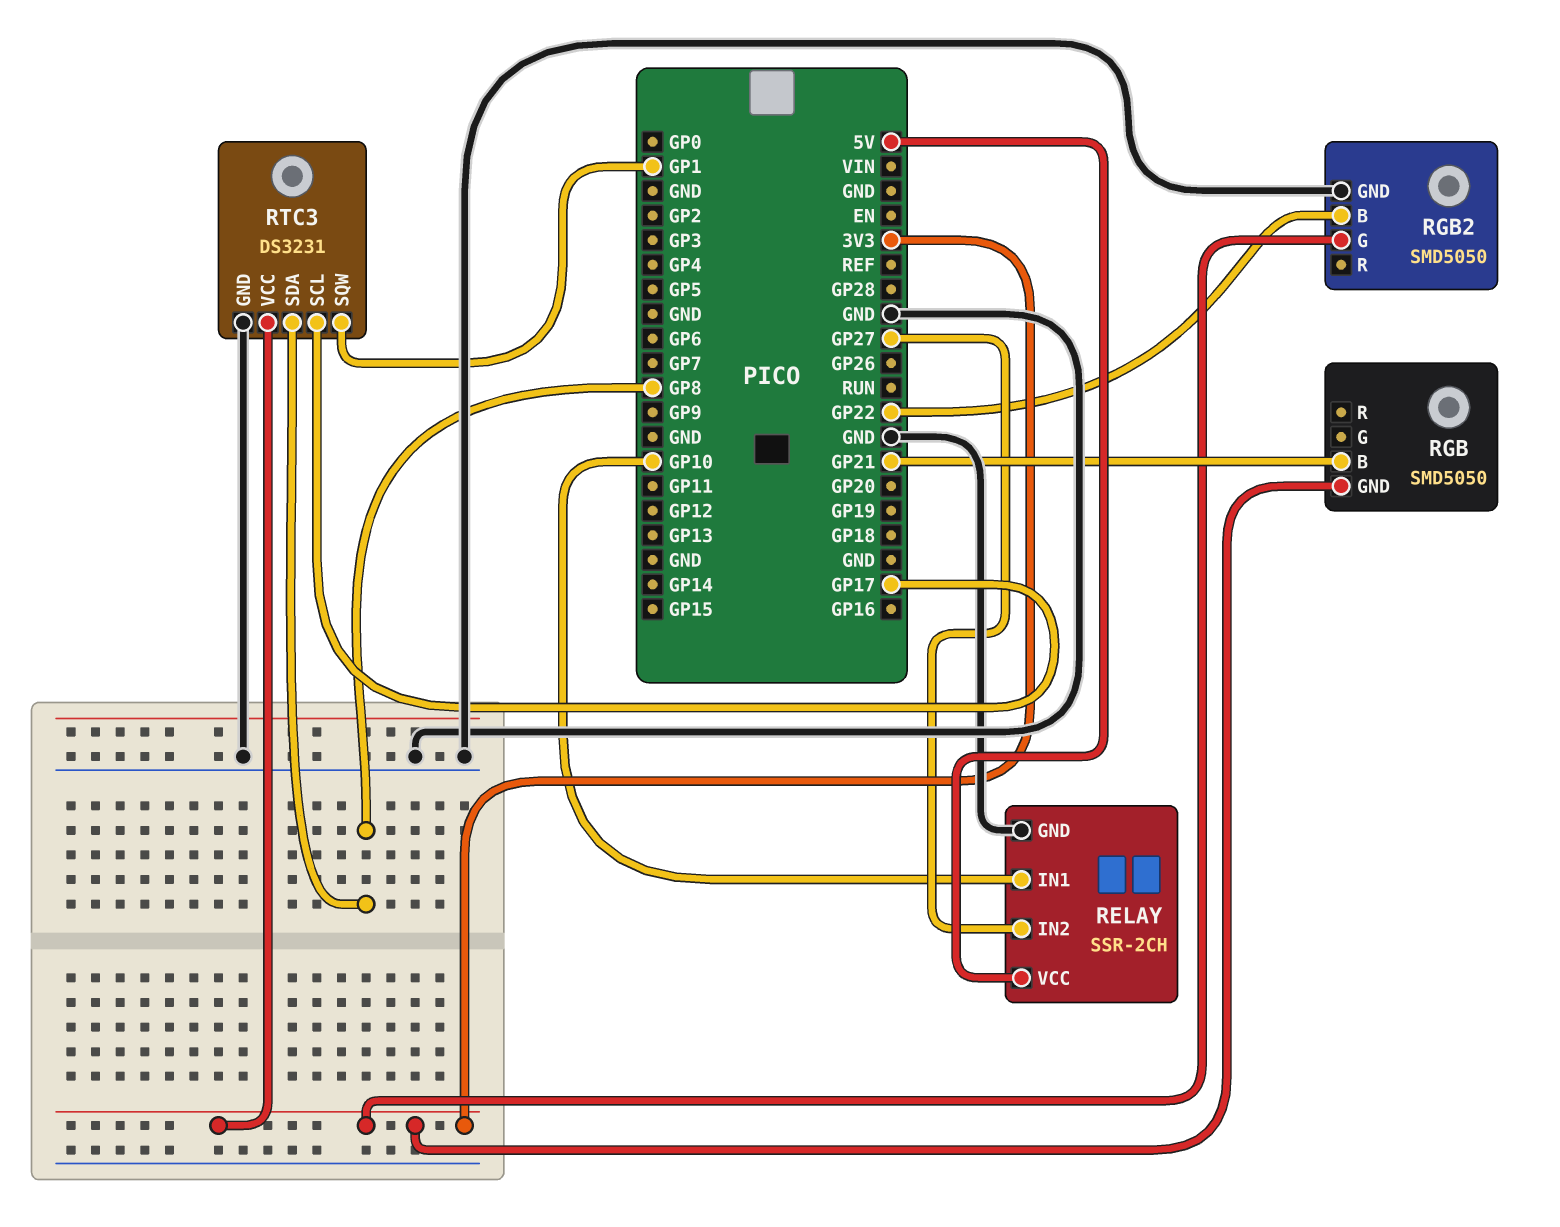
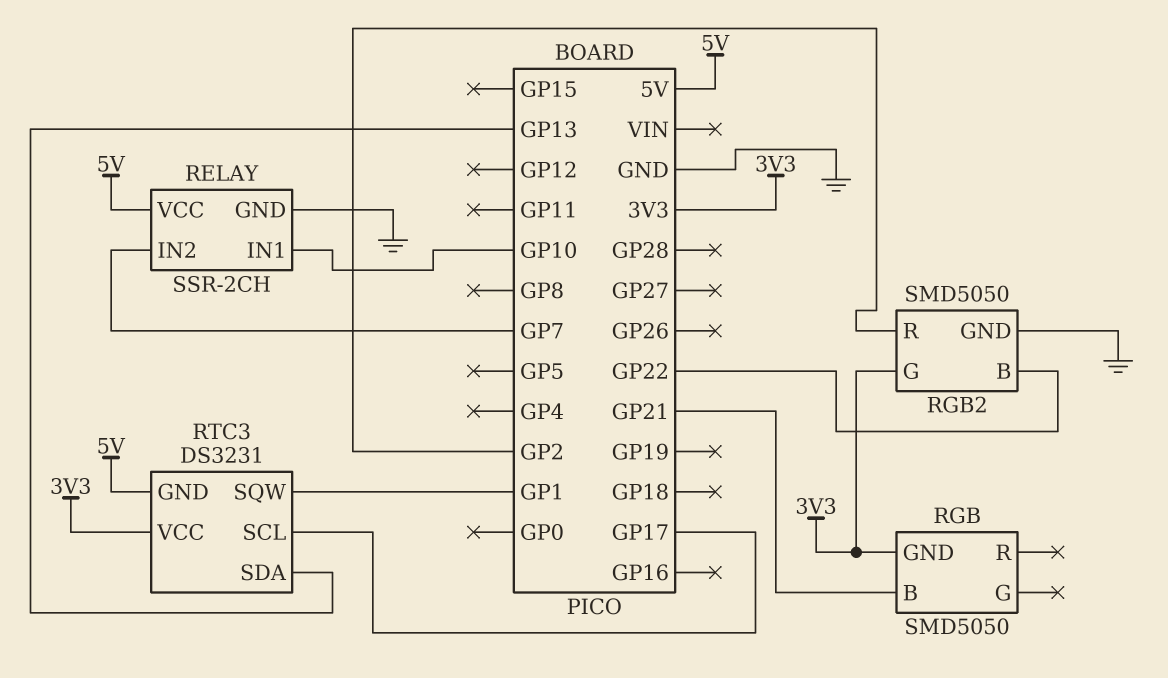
RELAY pin IN2: GP27 -> GP7
RGB2 pin R: none -> GP2
RTC3 pin GND: GND -> 5V
RTC3 pin SDA: GP8 -> GP13

